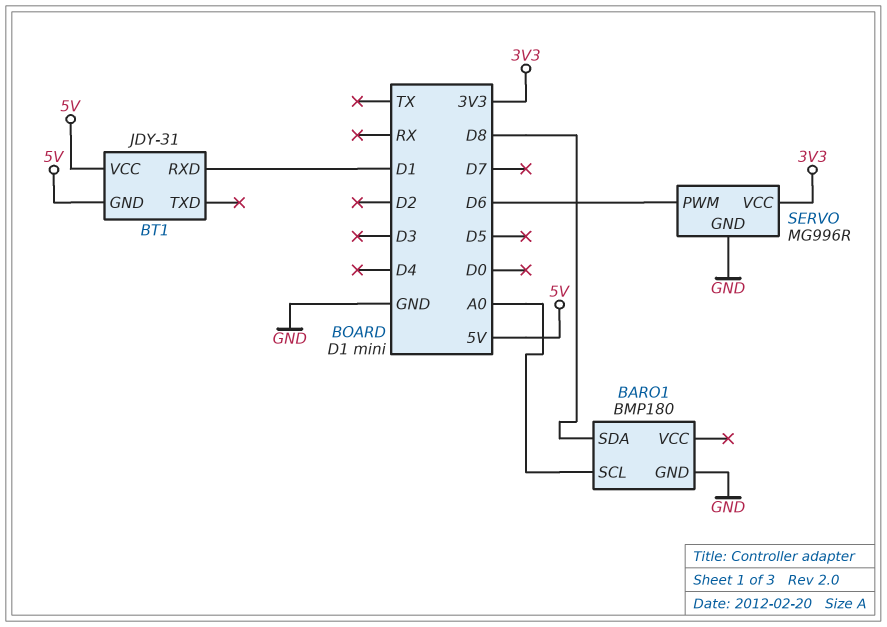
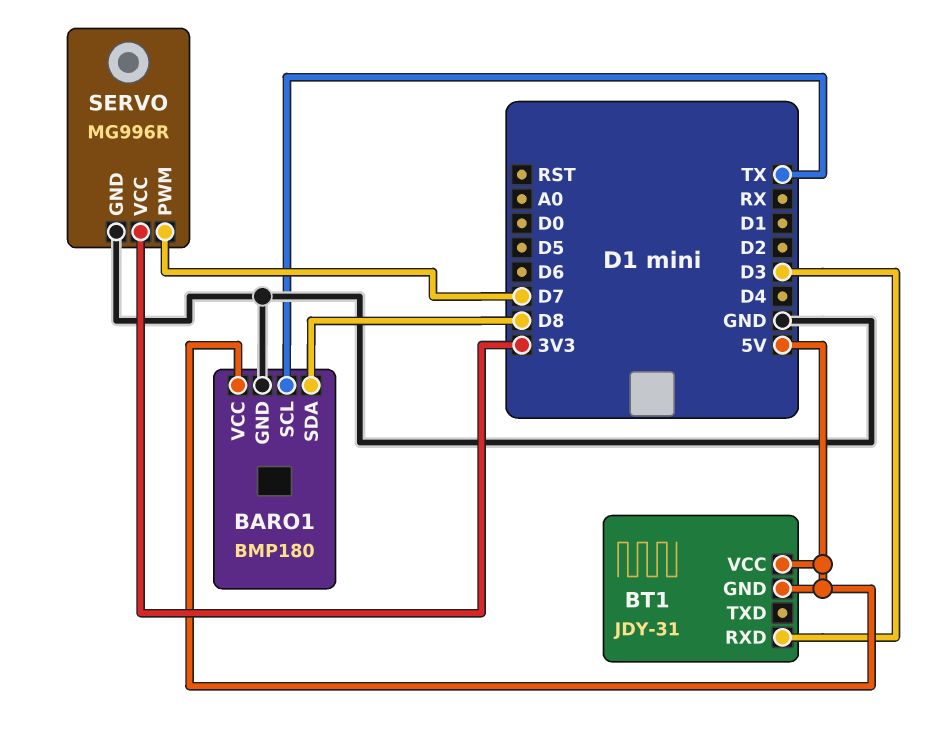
BARO1 pin SCL: A0 -> TX
BARO1 pin VCC: none -> 5V
BT1 pin RXD: D1 -> D3
SERVO pin PWM: D6 -> D7

